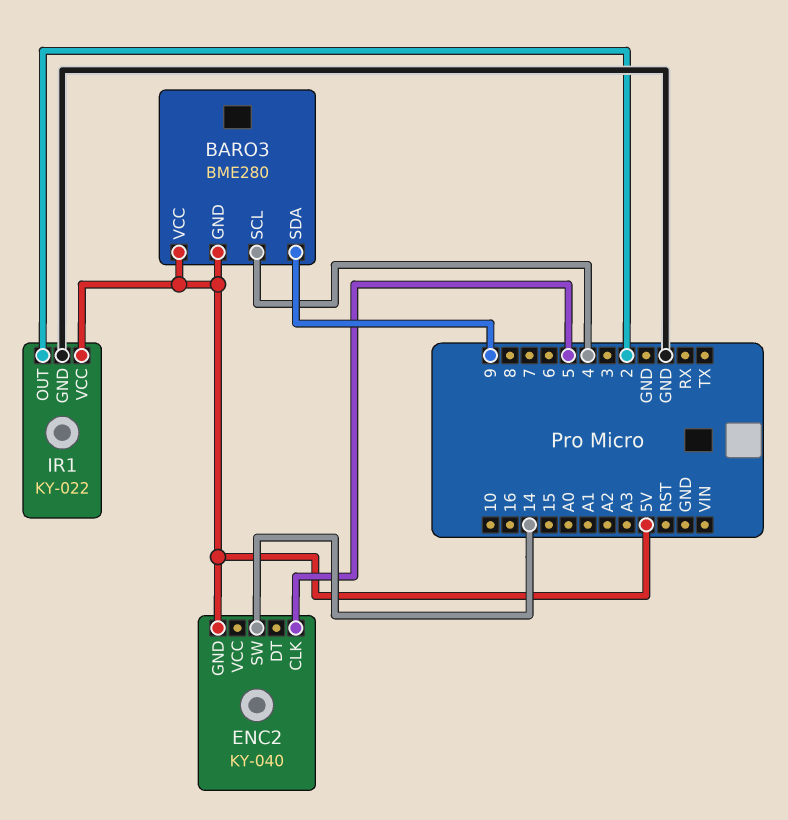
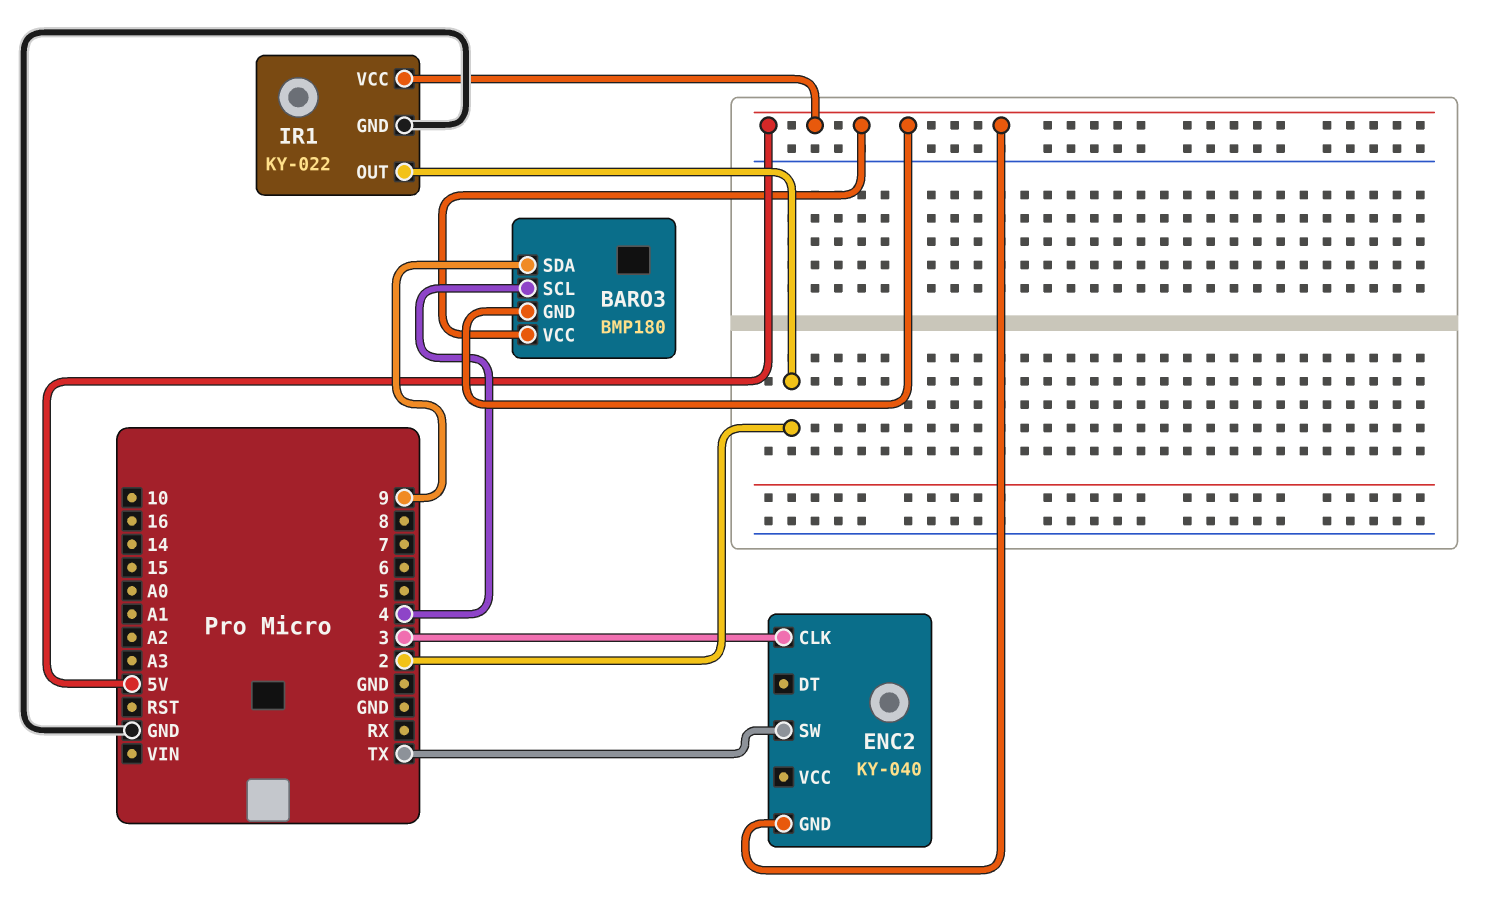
BARO3: BME280 -> BMP180
ENC2 pin CLK: 5 -> 3
ENC2 pin SW: 14 -> TX

